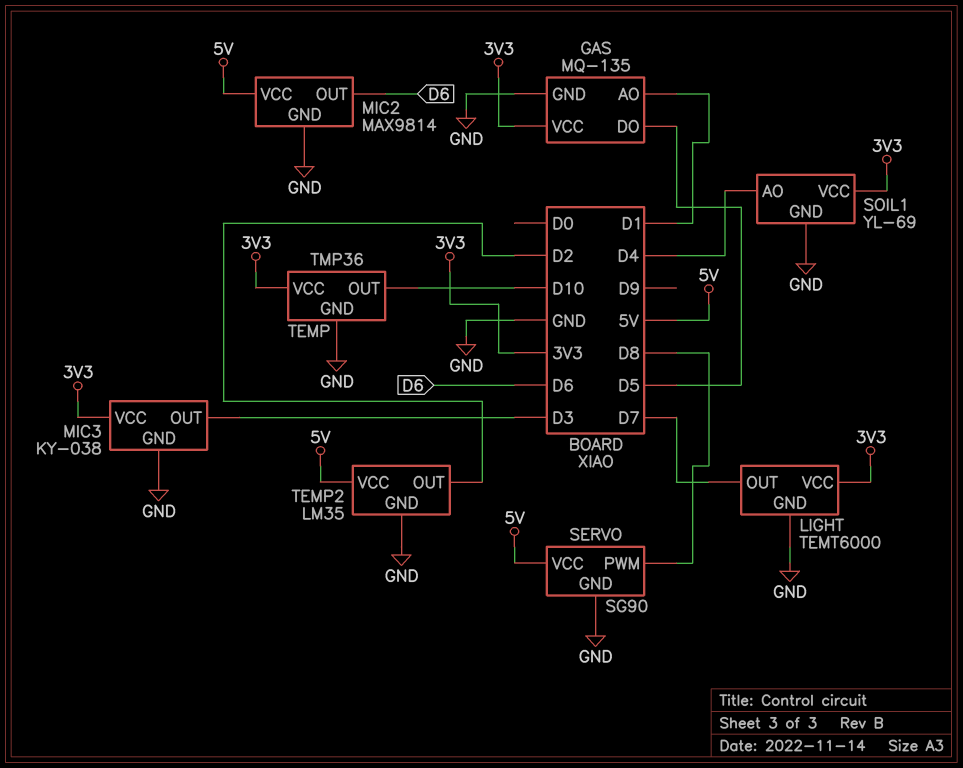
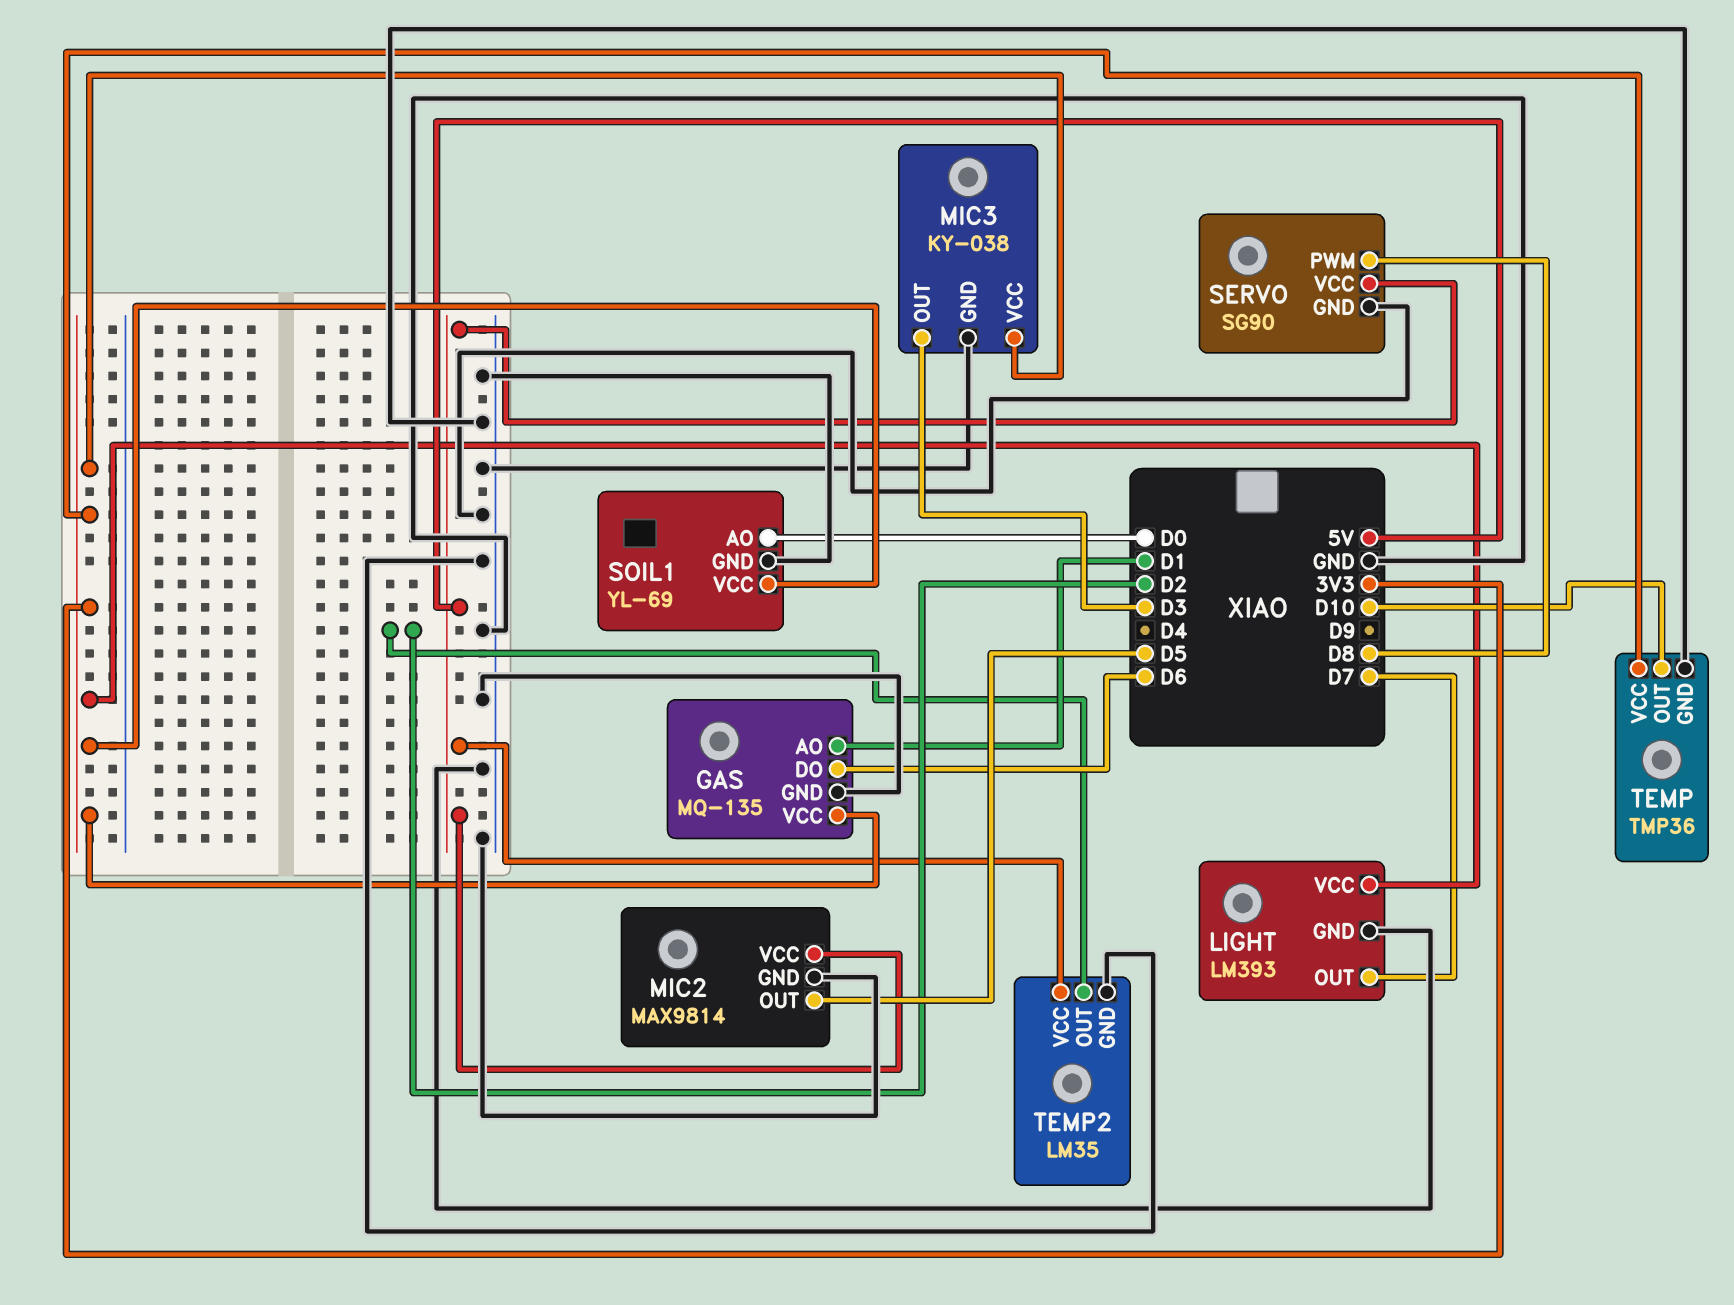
GAS pin DO: D5 -> D6
LIGHT: TEMT6000 -> LM393
MIC2 pin OUT: D6 -> D5
SOIL1 pin AO: D4 -> D0

